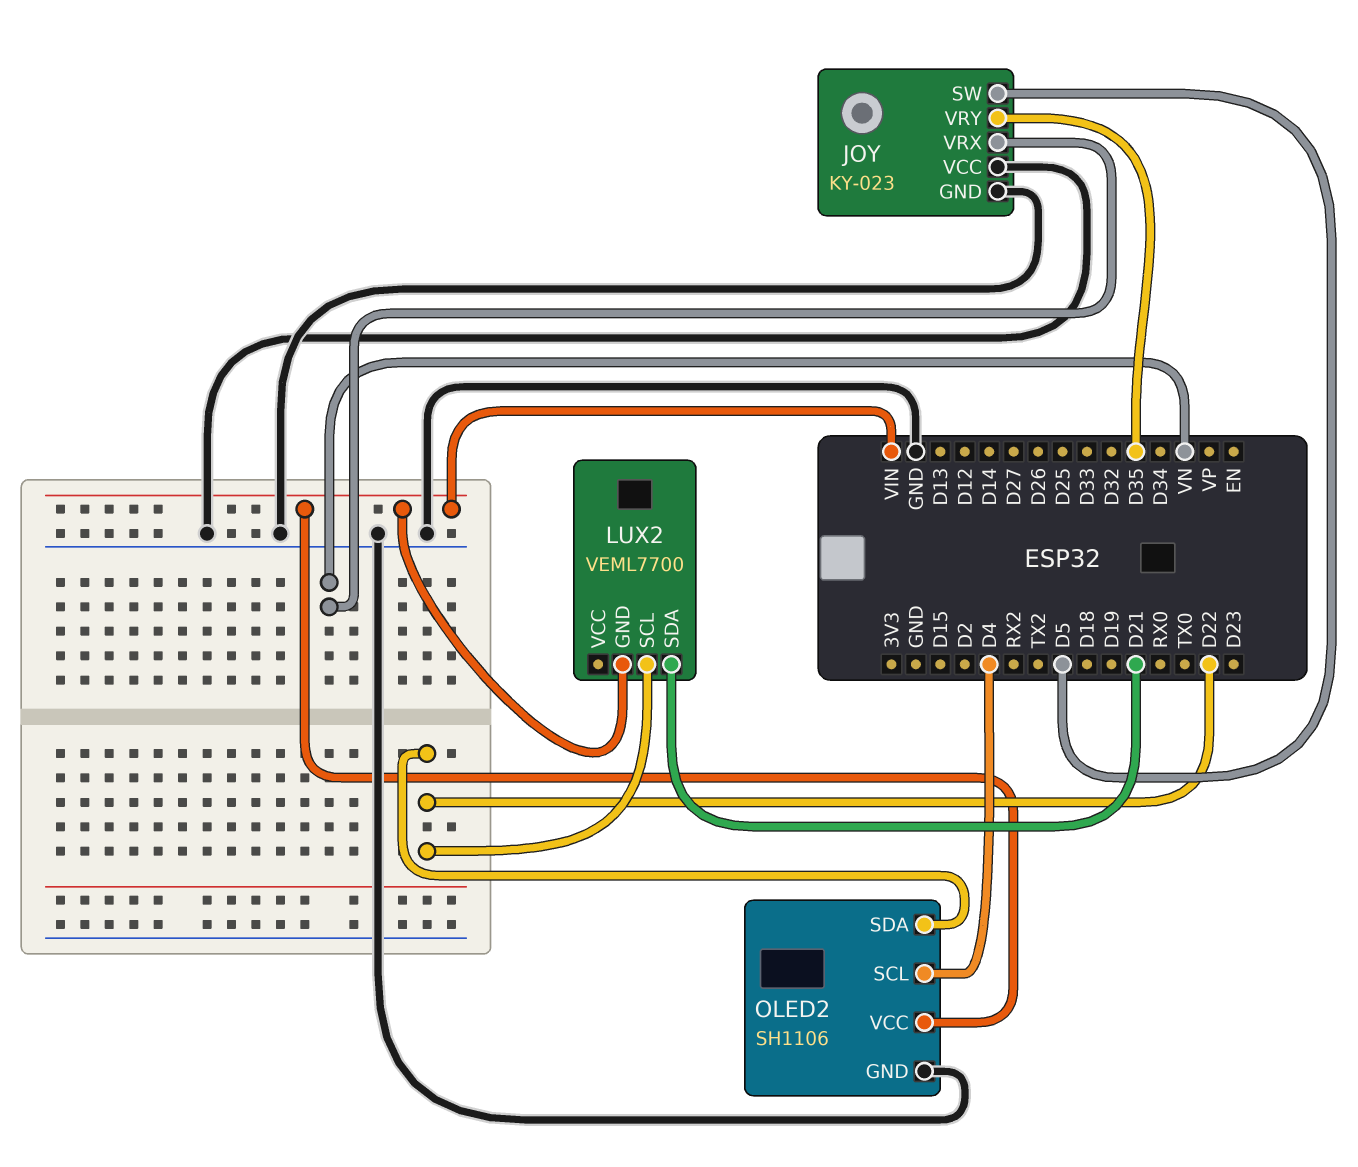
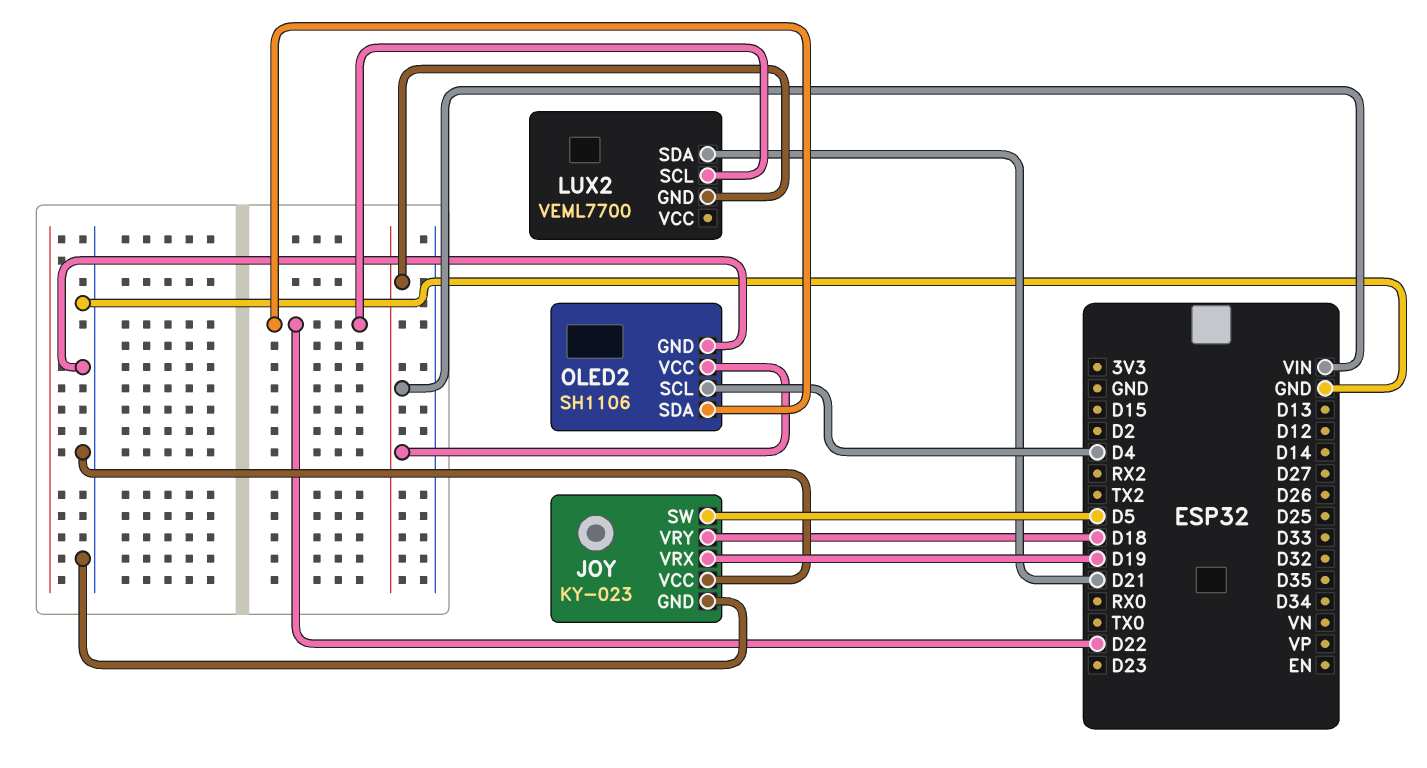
JOY pin VRX: VN -> D19
JOY pin VRY: D35 -> D18

